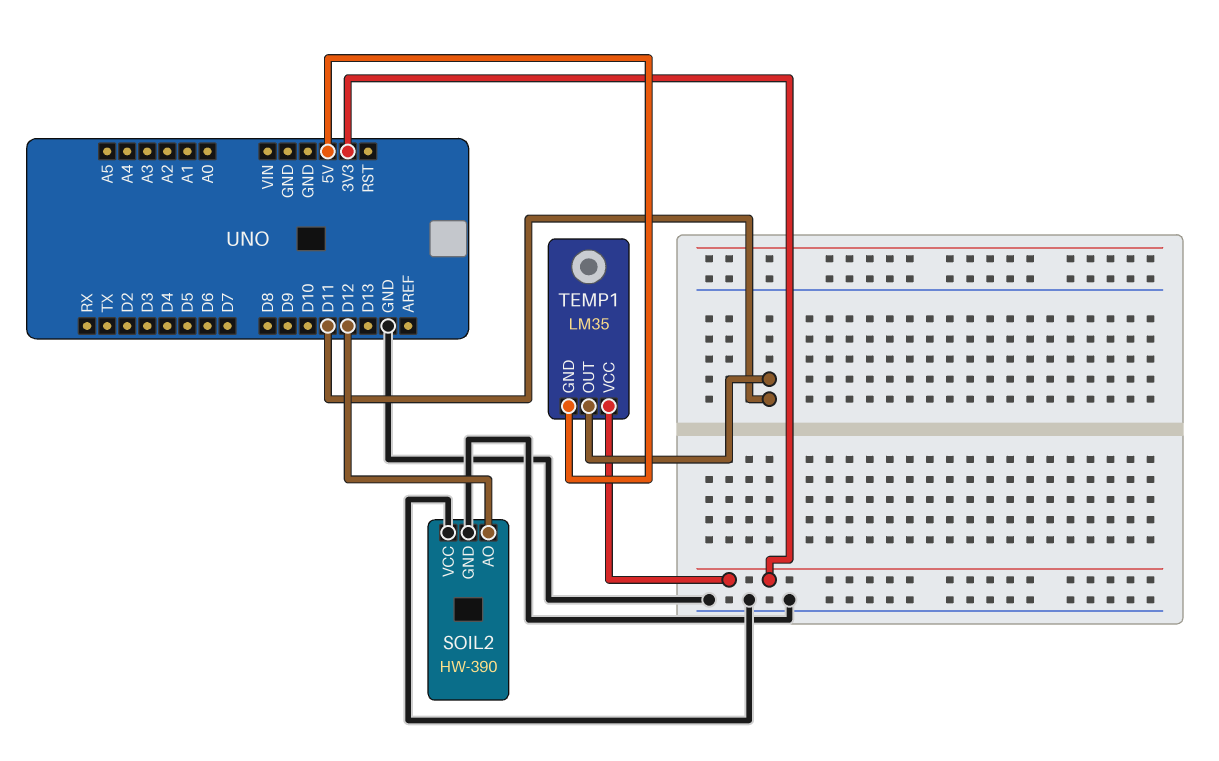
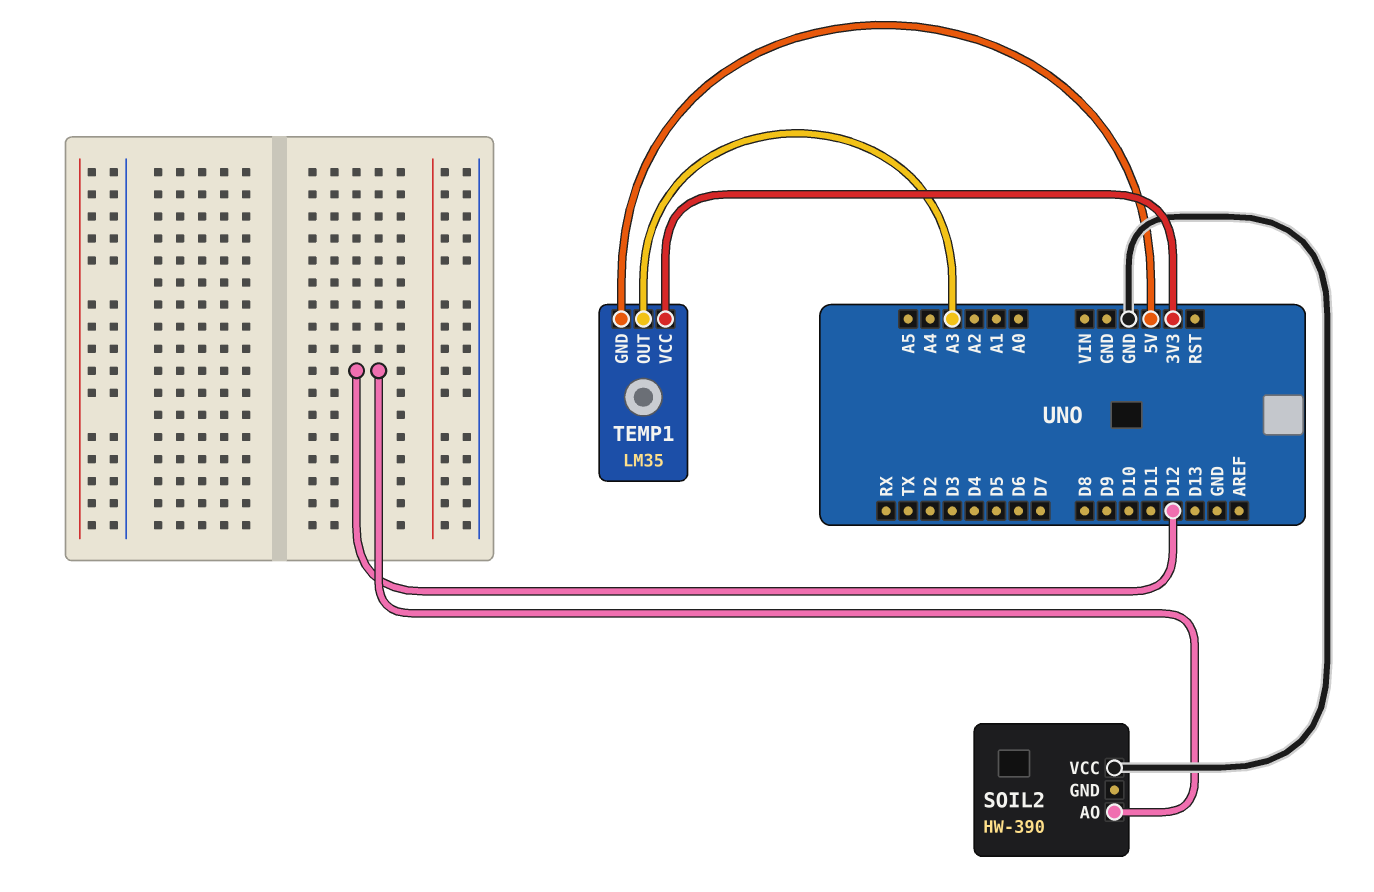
SOIL2 pin GND: GND -> none
TEMP1 pin OUT: D11 -> A3

